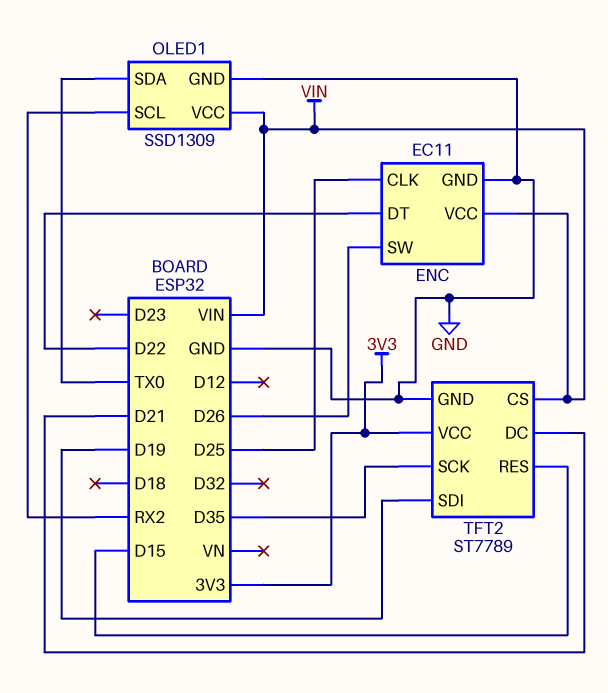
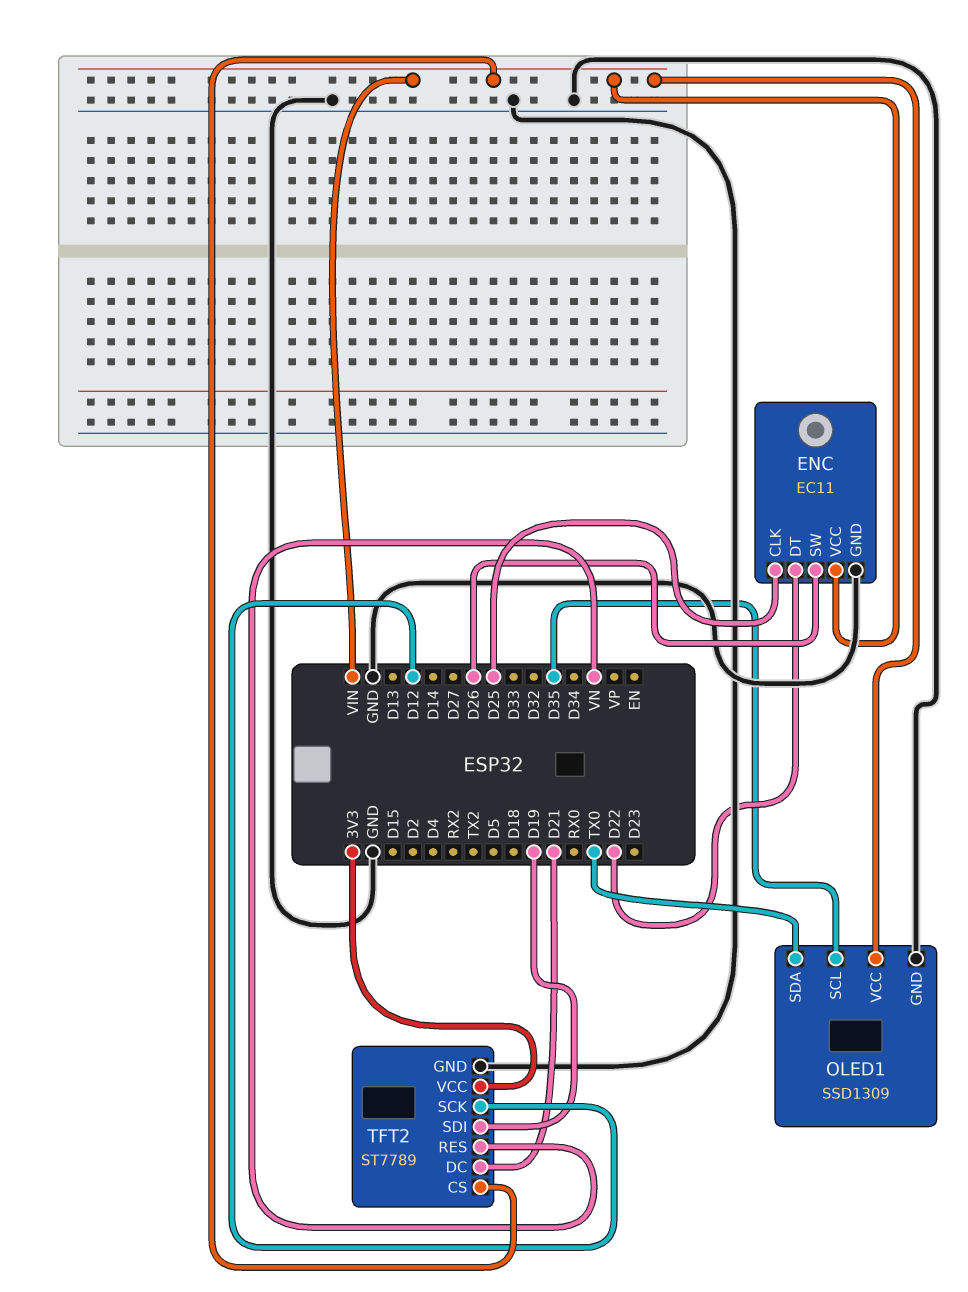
OLED1 pin SCL: RX2 -> D35
TFT2 pin RES: D15 -> VN
TFT2 pin SCK: D35 -> D12

